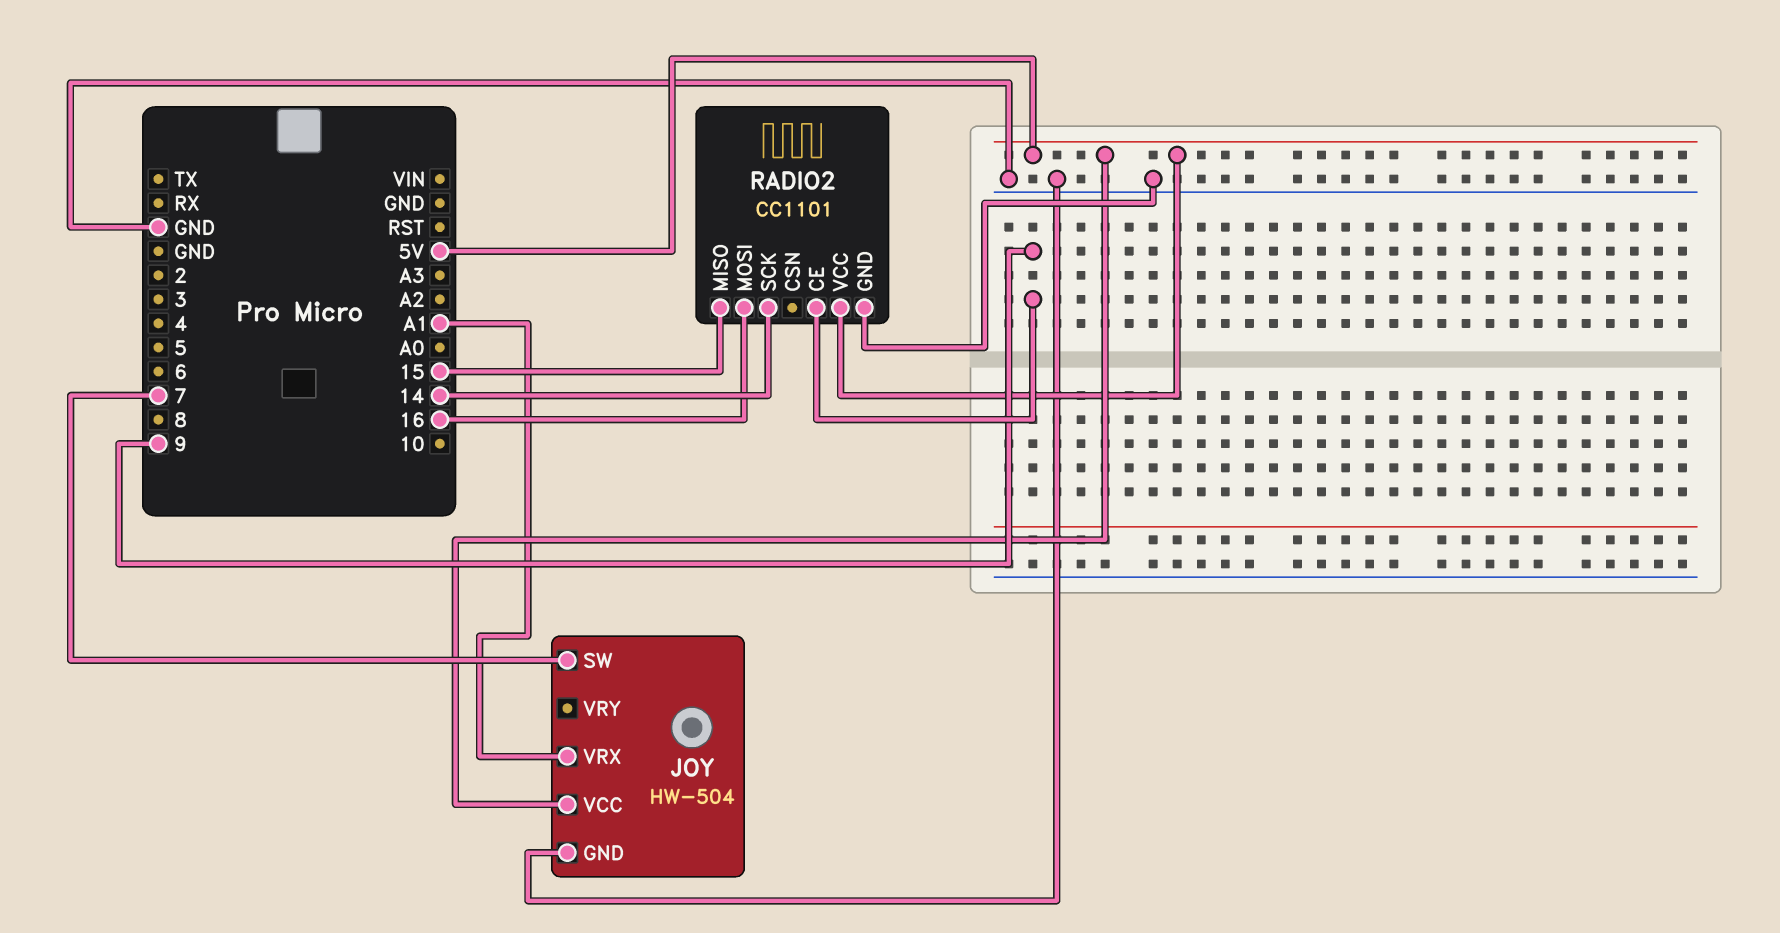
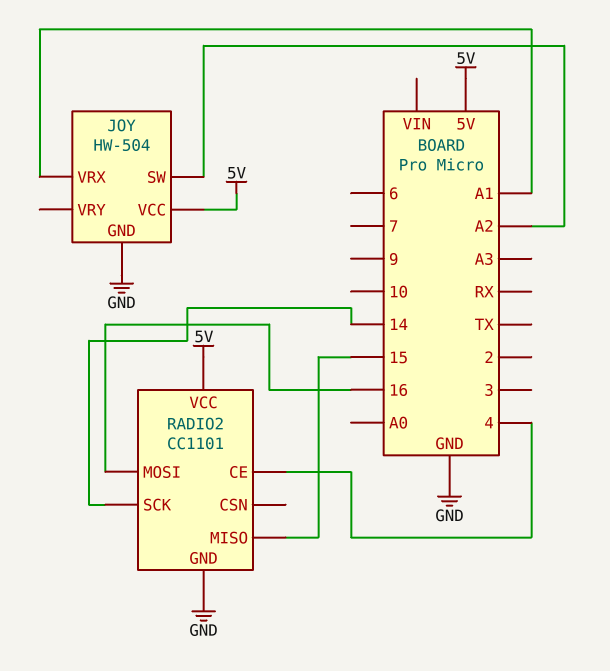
JOY pin SW: 7 -> A2
RADIO2 pin CE: 9 -> 4

